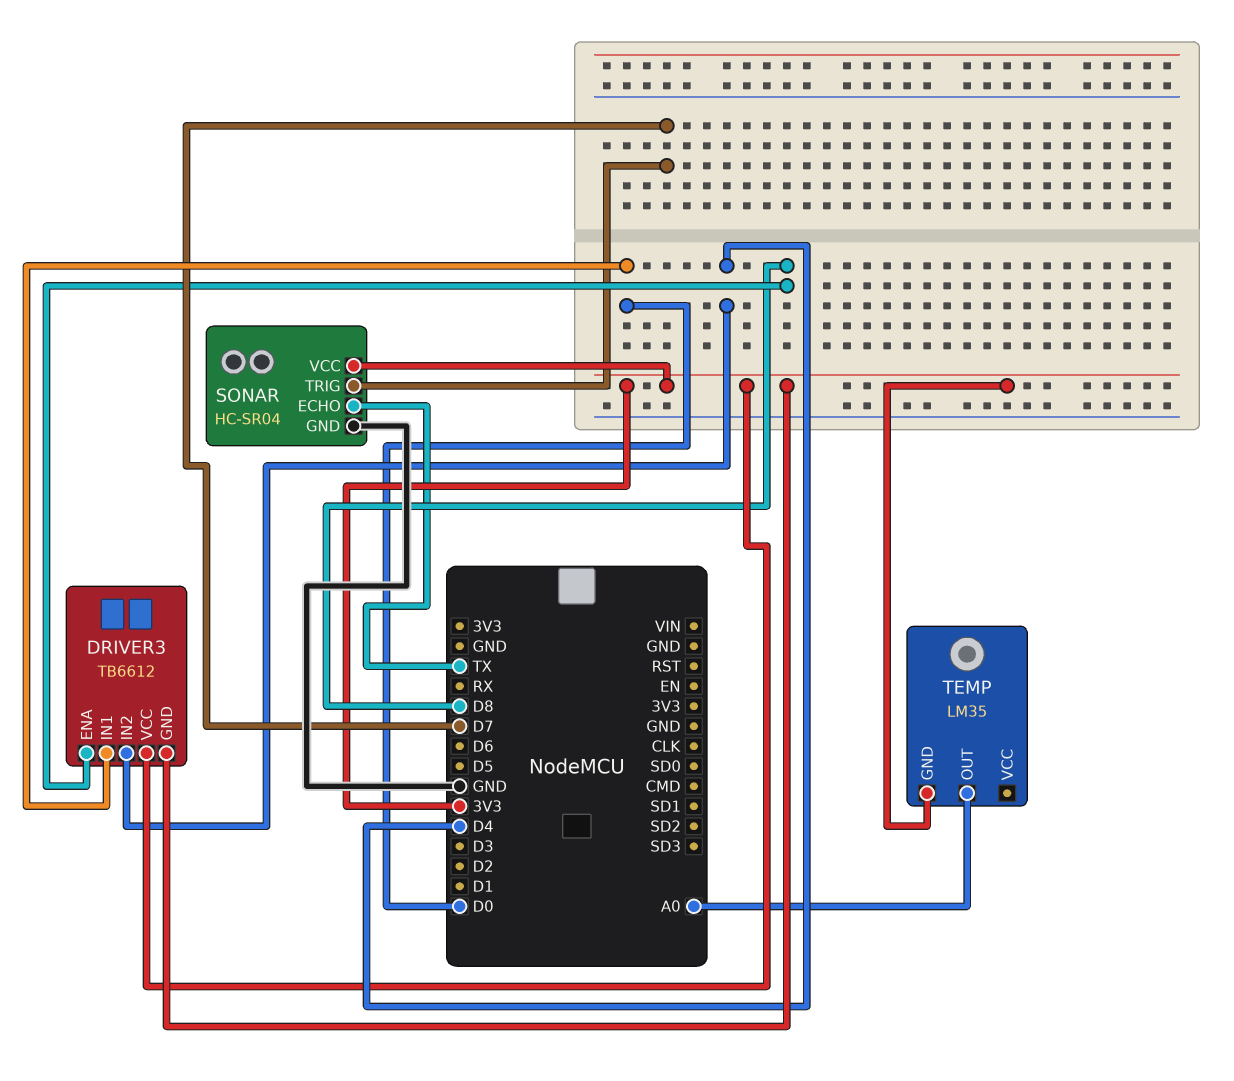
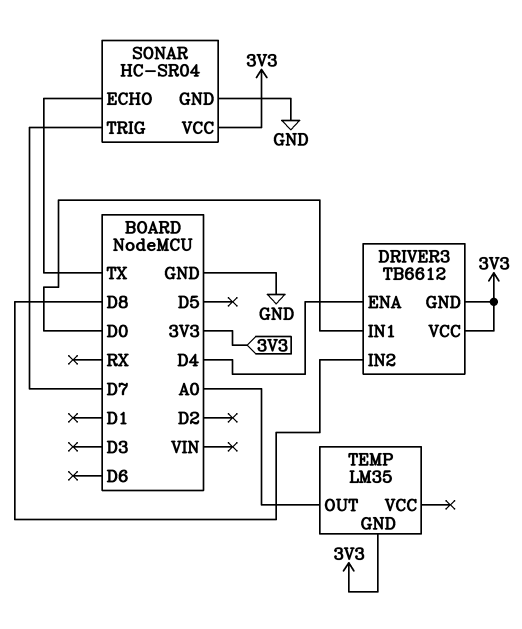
DRIVER3 pin ENA: D8 -> D4
DRIVER3 pin IN2: D4 -> D8

